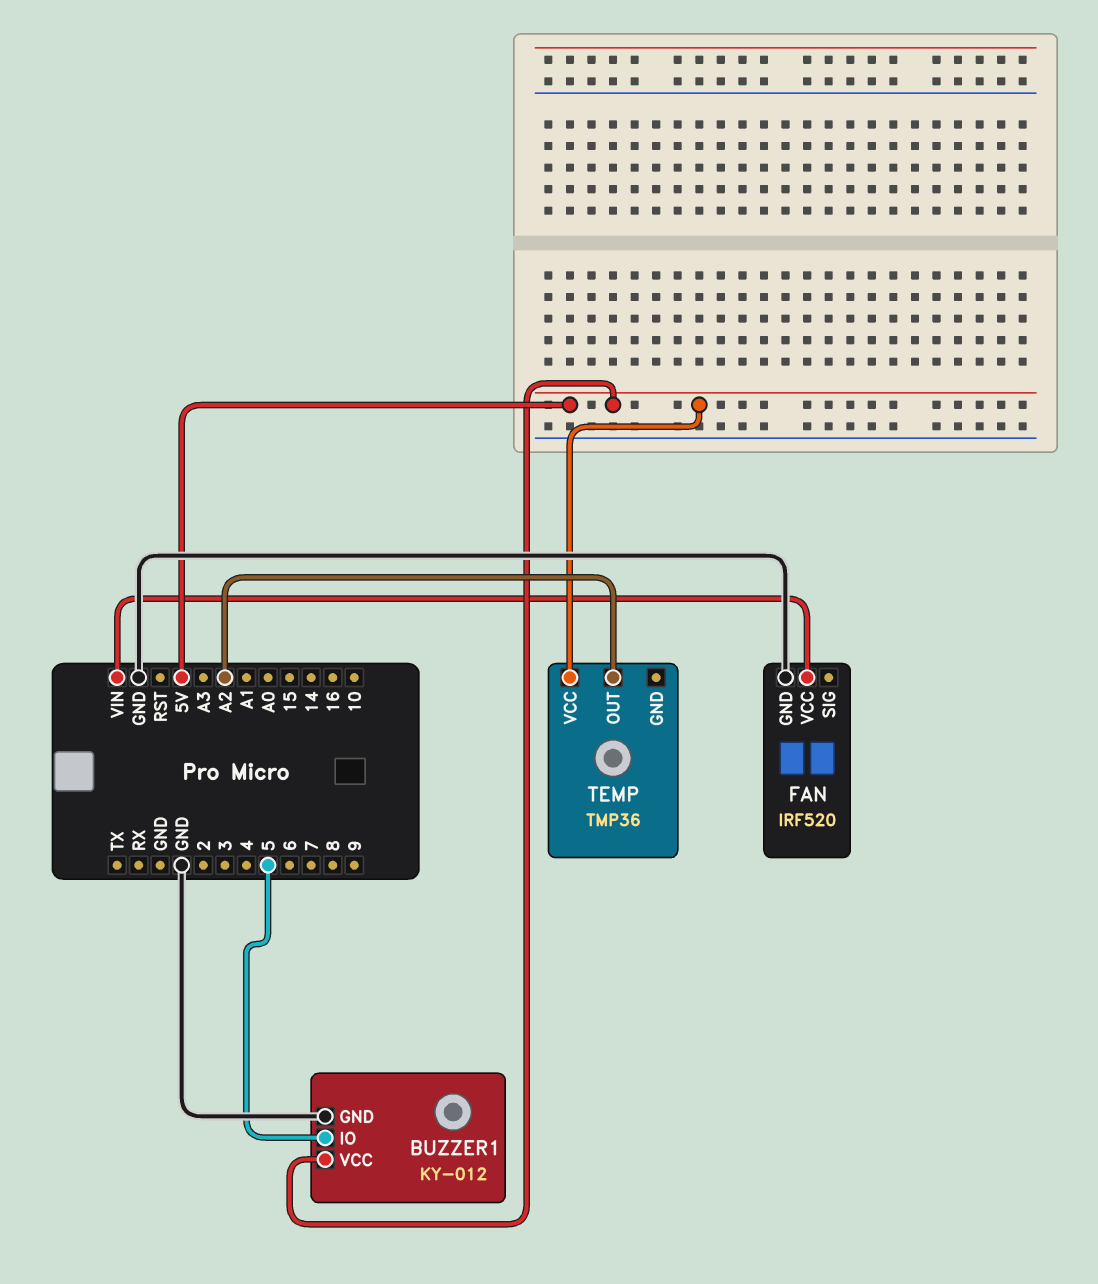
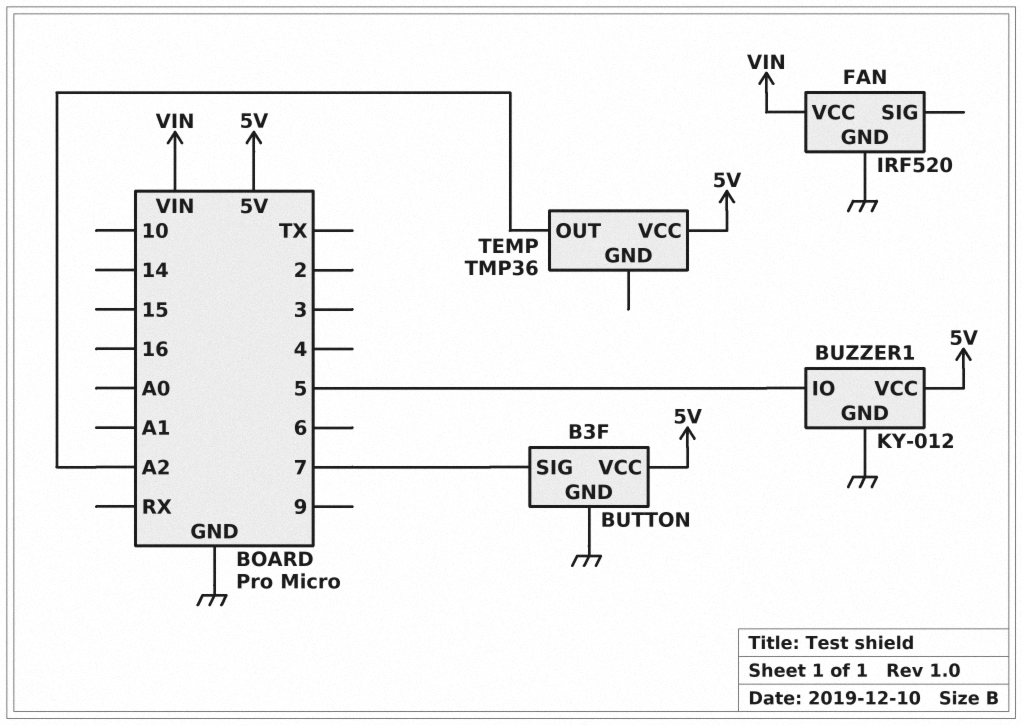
BUTTON: none -> B3F
BUTTON pin GND: none -> GND
BUTTON pin SIG: none -> 7
BUTTON pin VCC: none -> 5V

